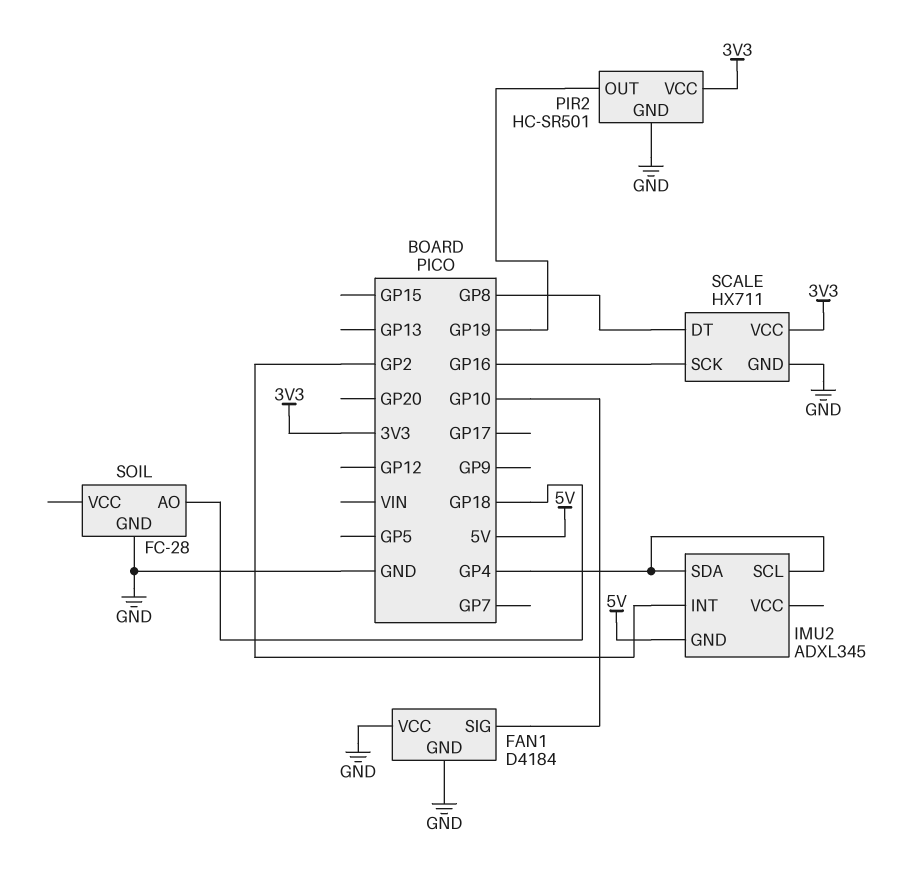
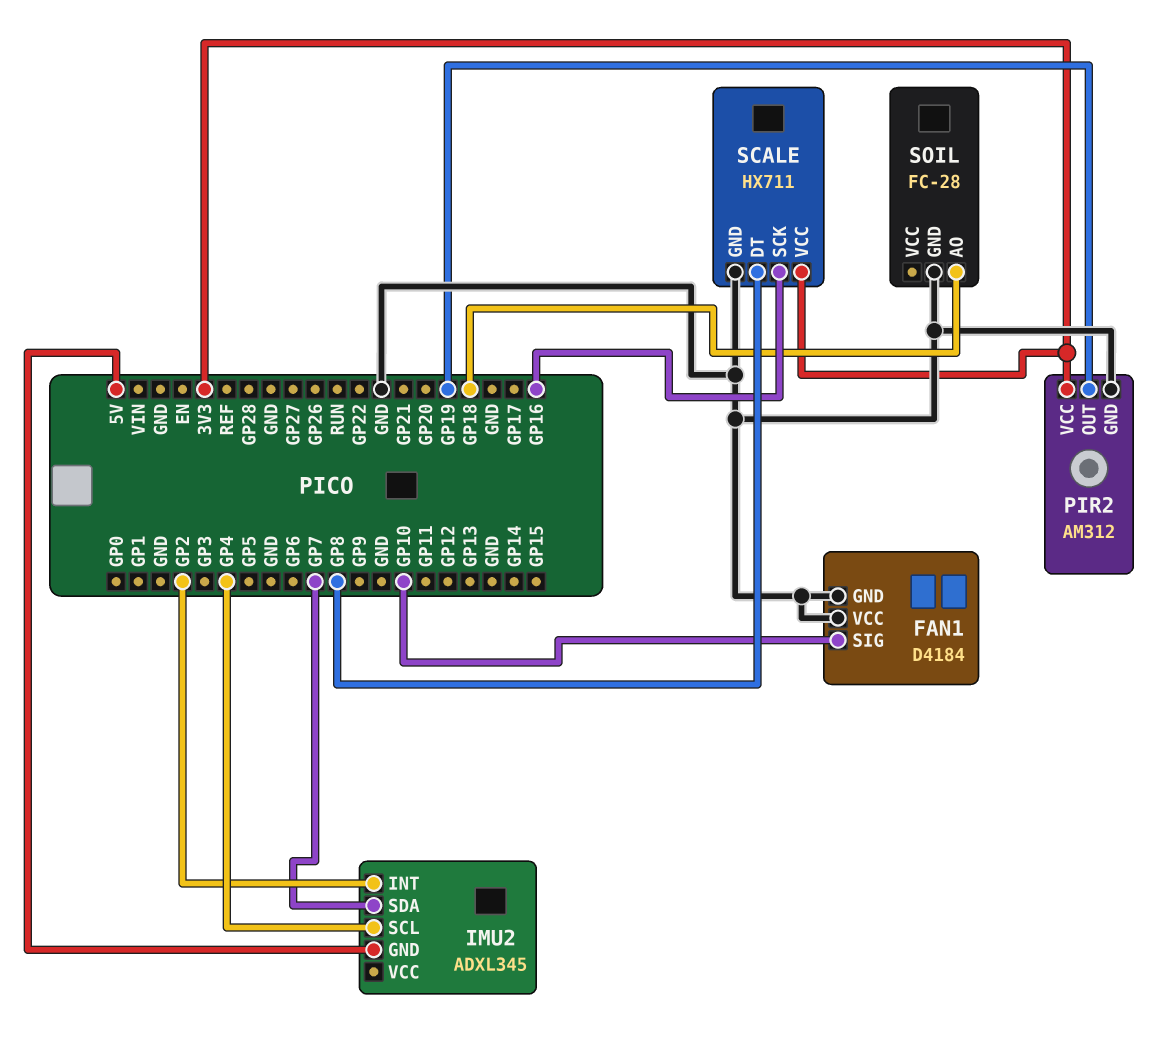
IMU2 pin SDA: GP4 -> GP7
PIR2: HC-SR501 -> AM312

